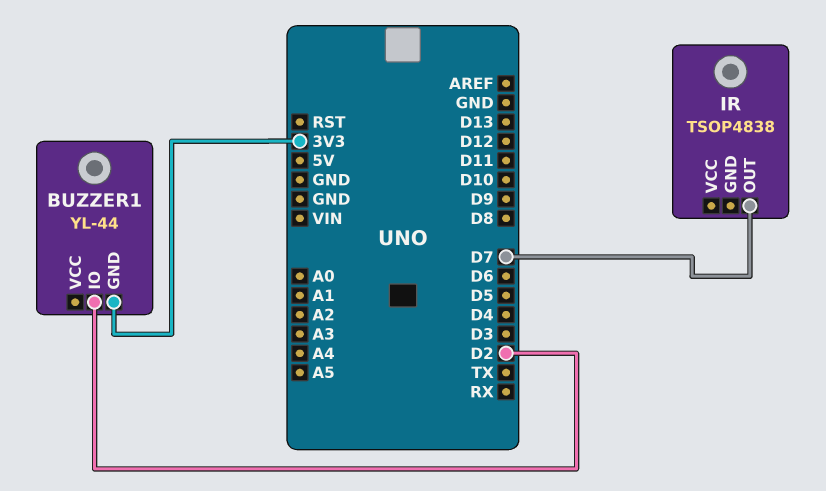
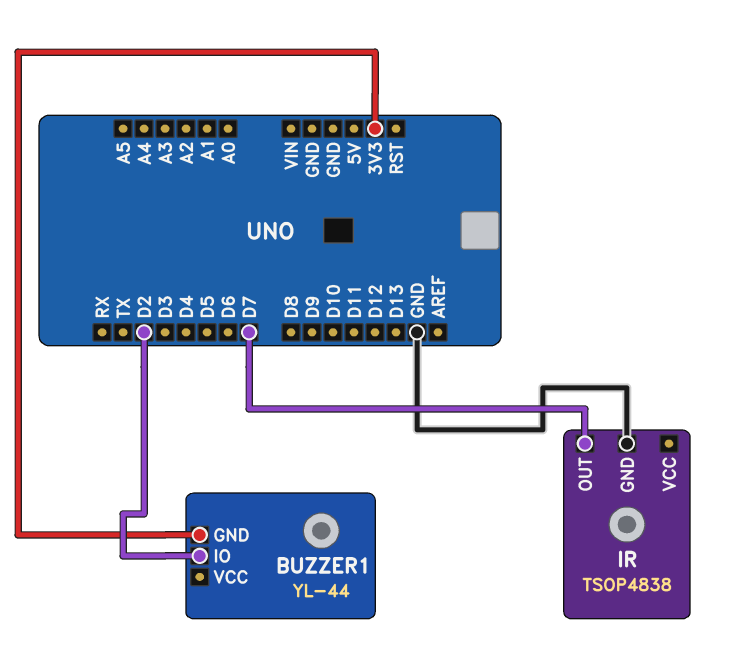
IR pin GND: none -> GND

